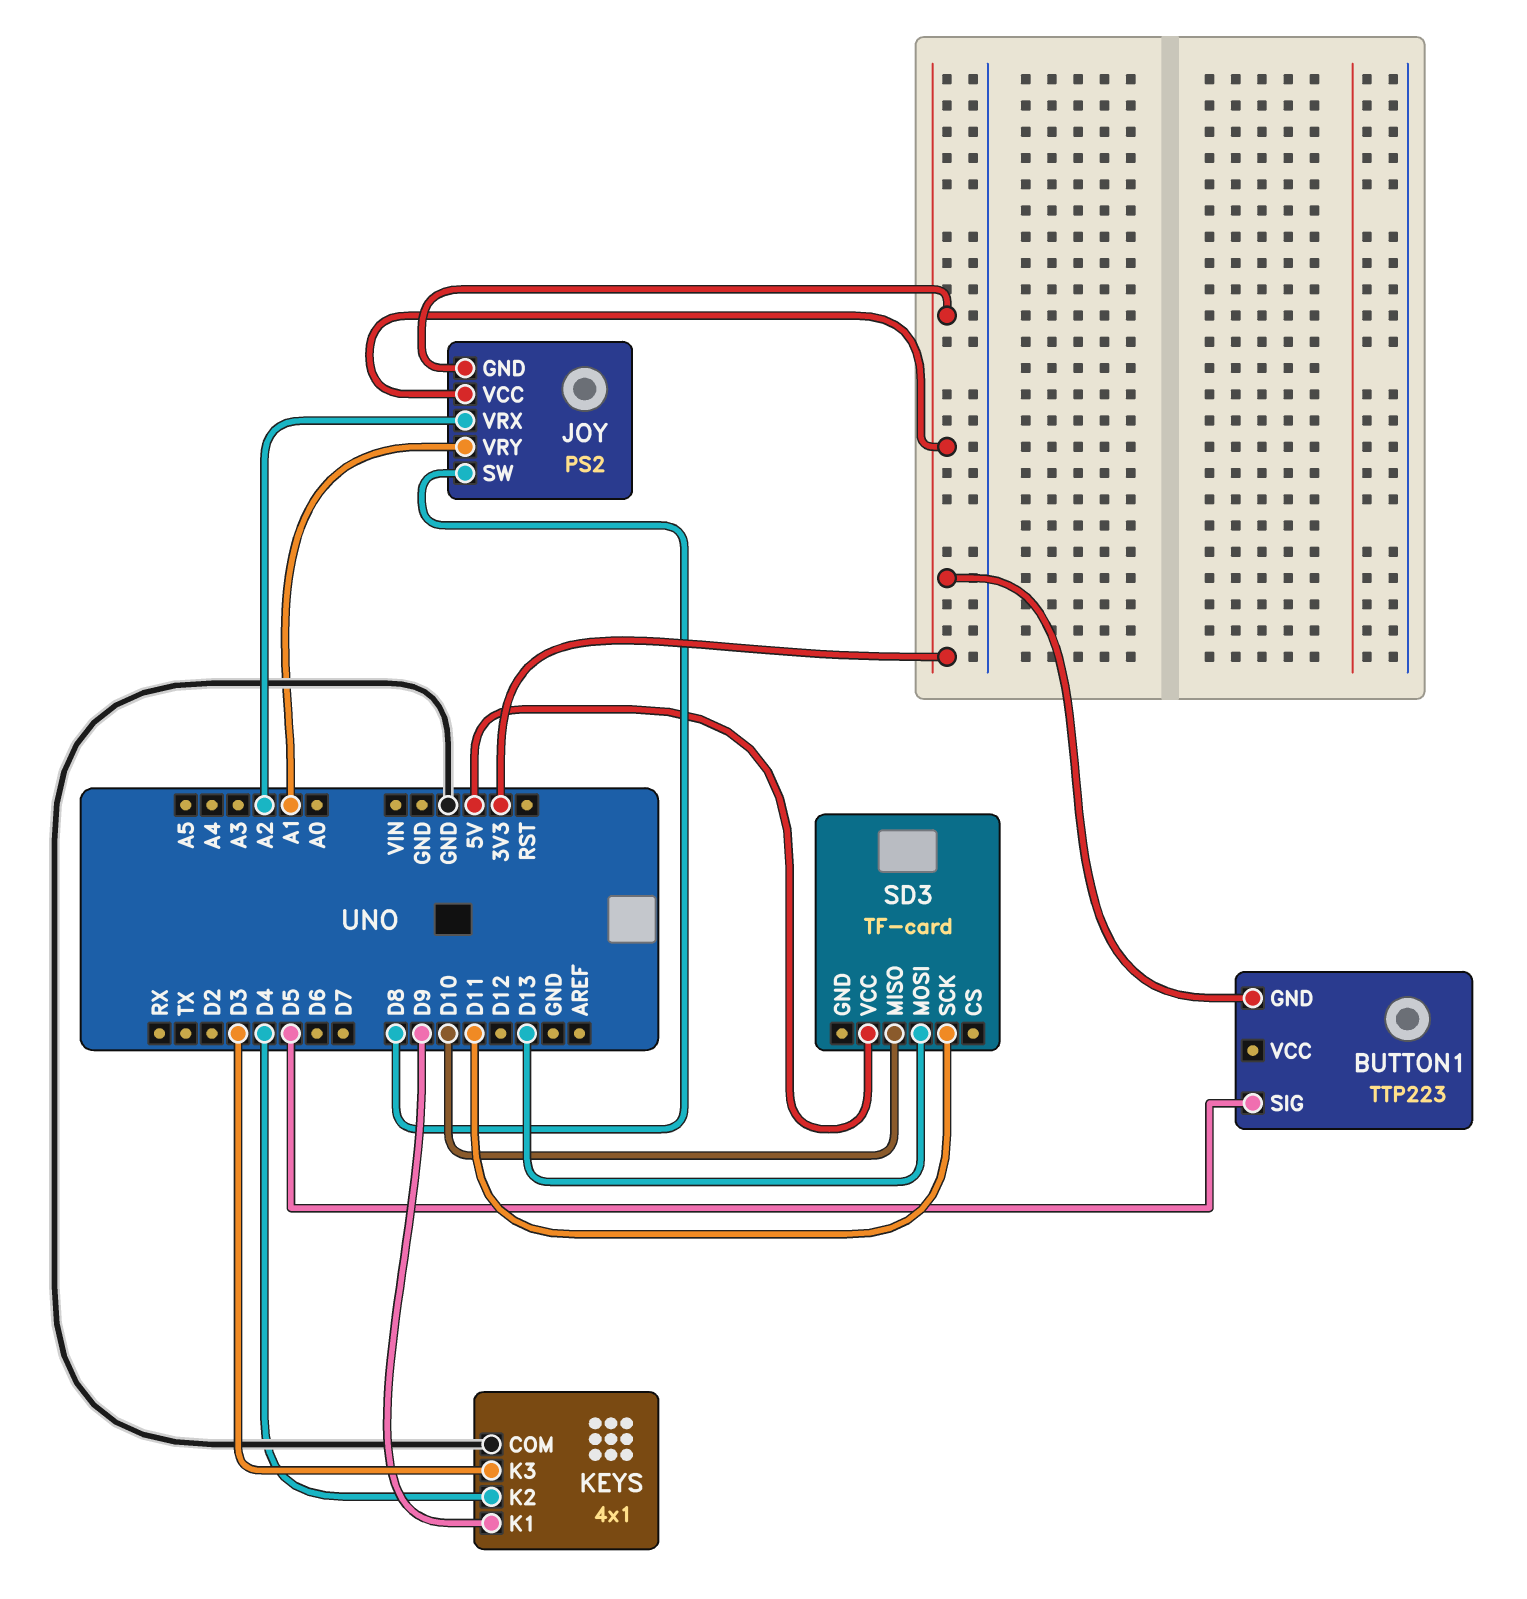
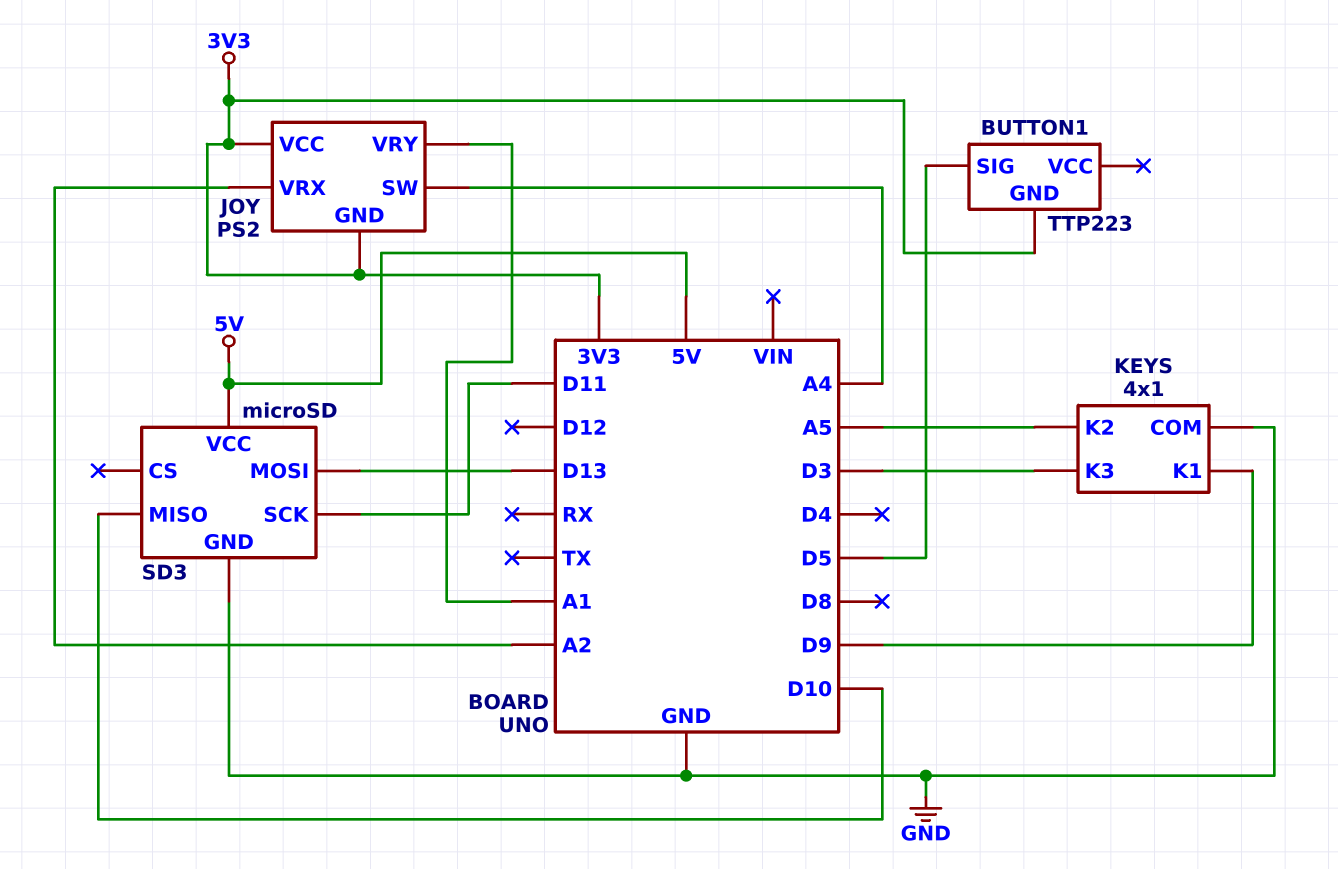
JOY pin SW: D8 -> A4
KEYS pin K2: D4 -> A5
SD3: TF-card -> microSD
SD3 pin GND: none -> GND

